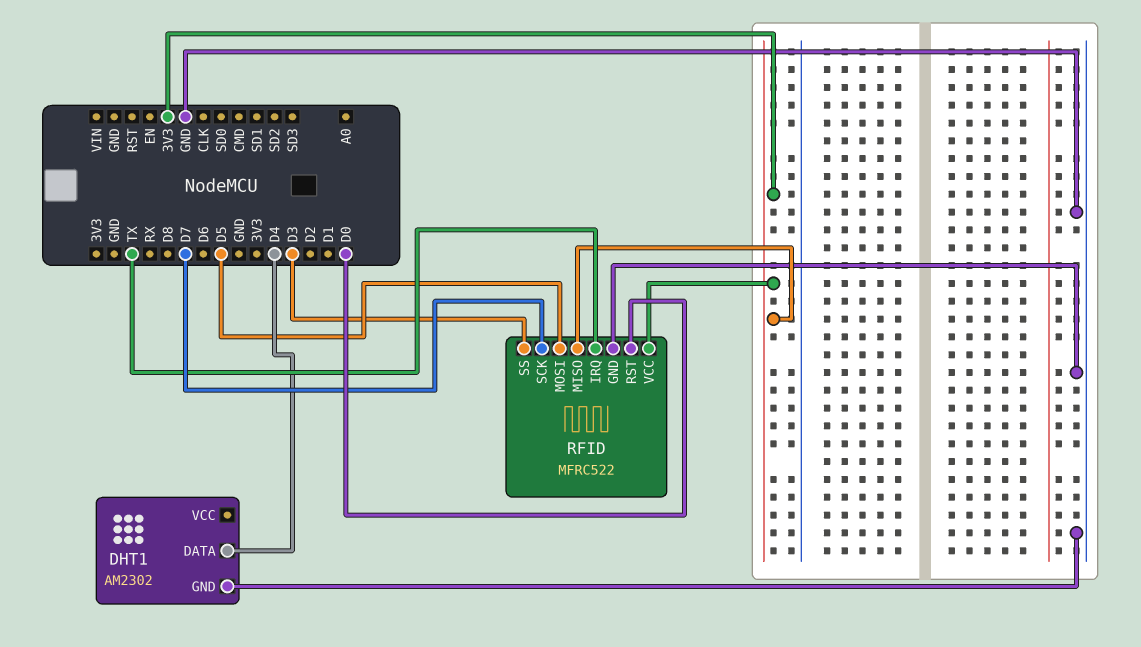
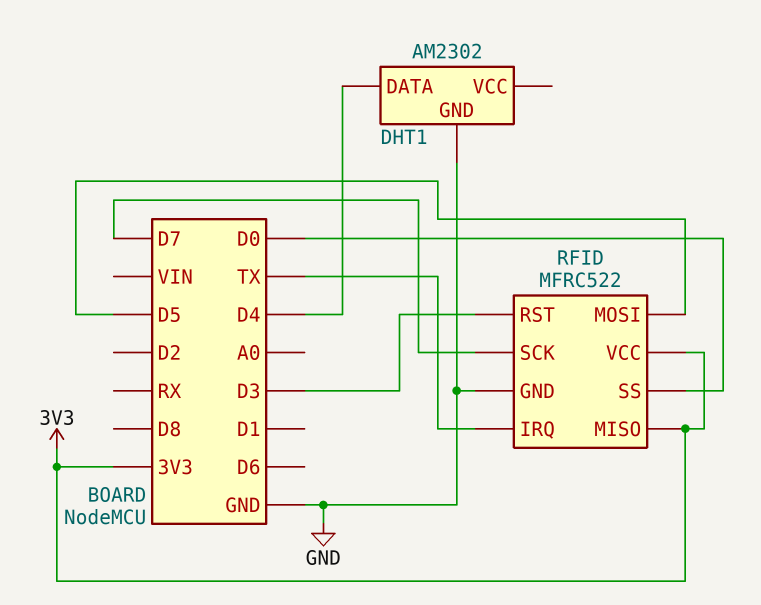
RFID pin RST: D0 -> D3
RFID pin SS: D3 -> D0

